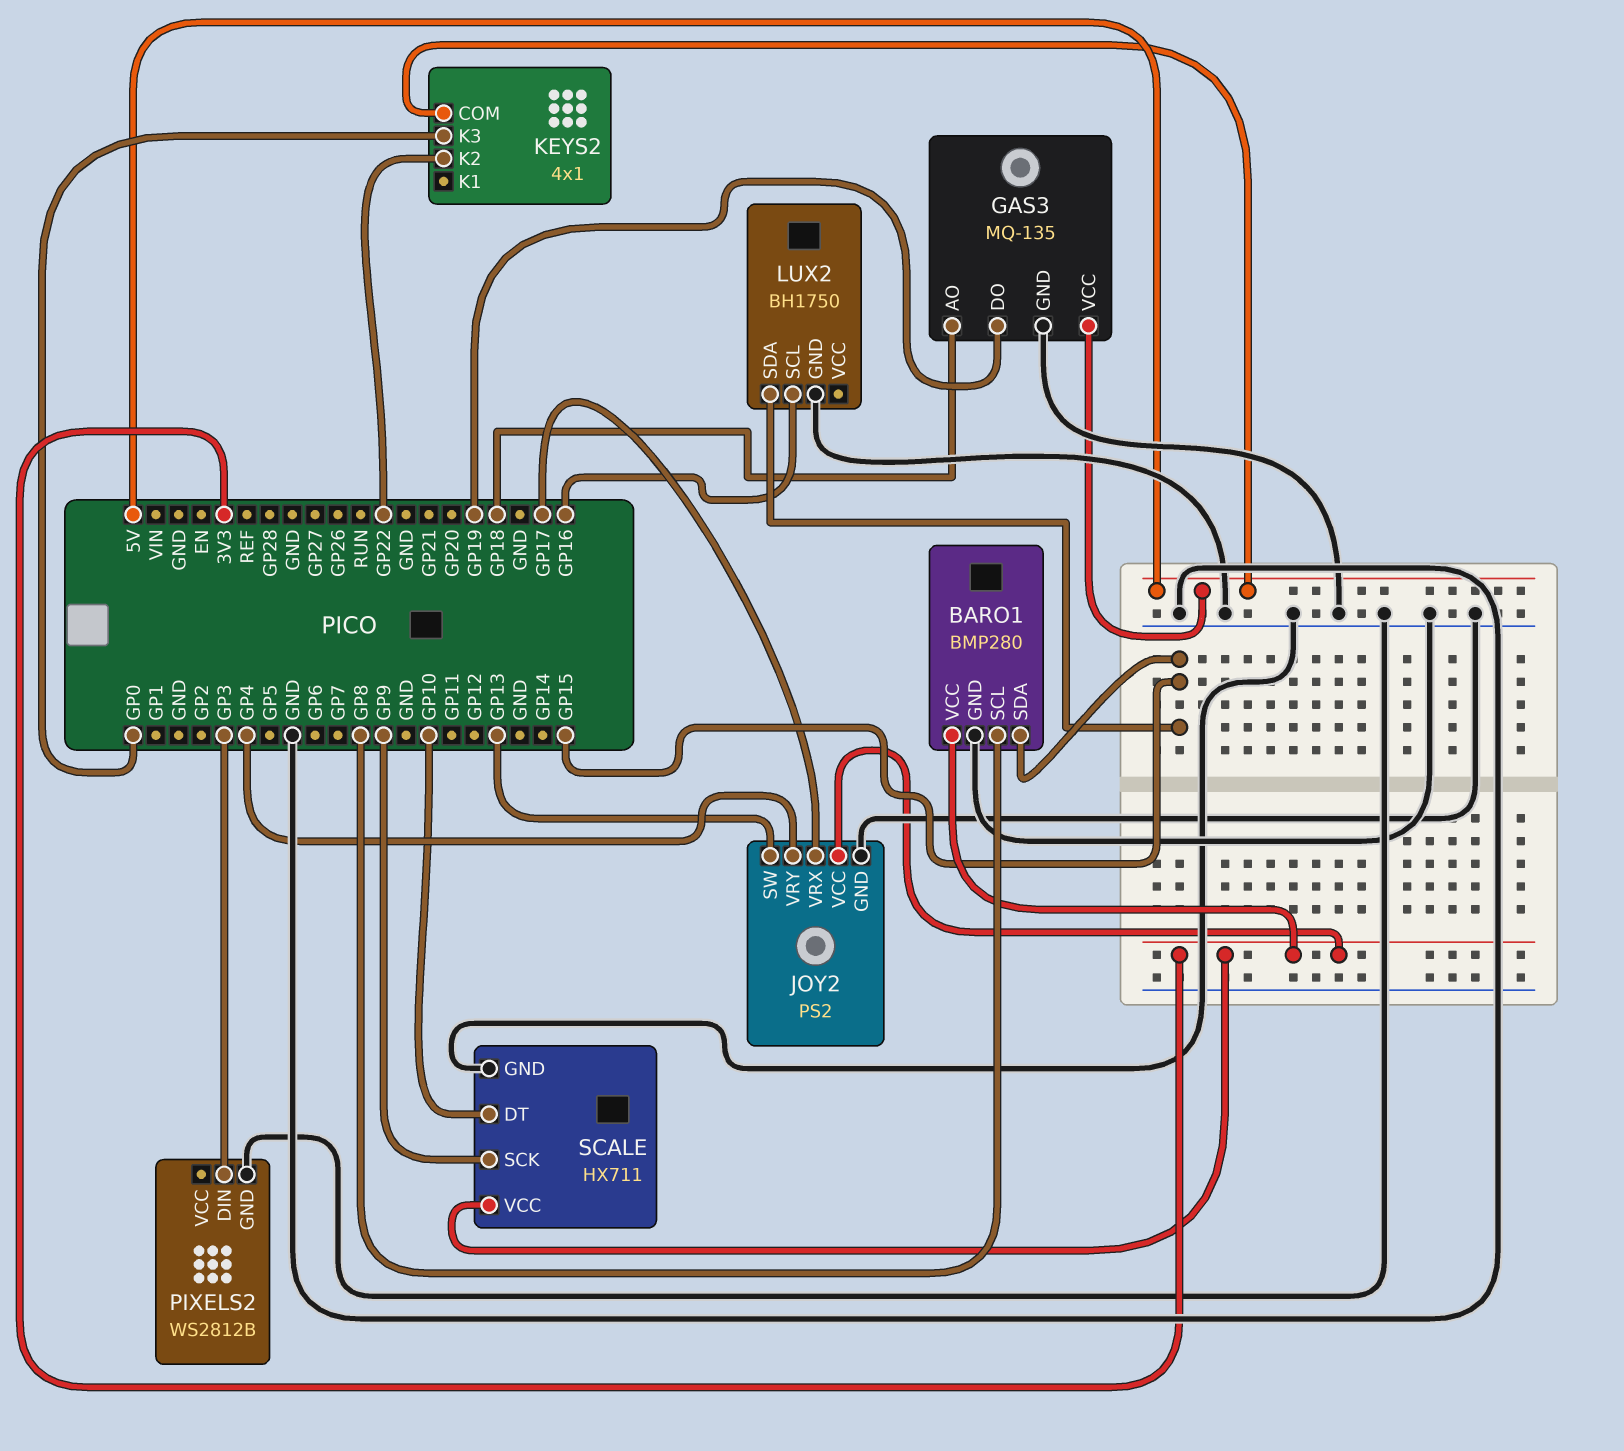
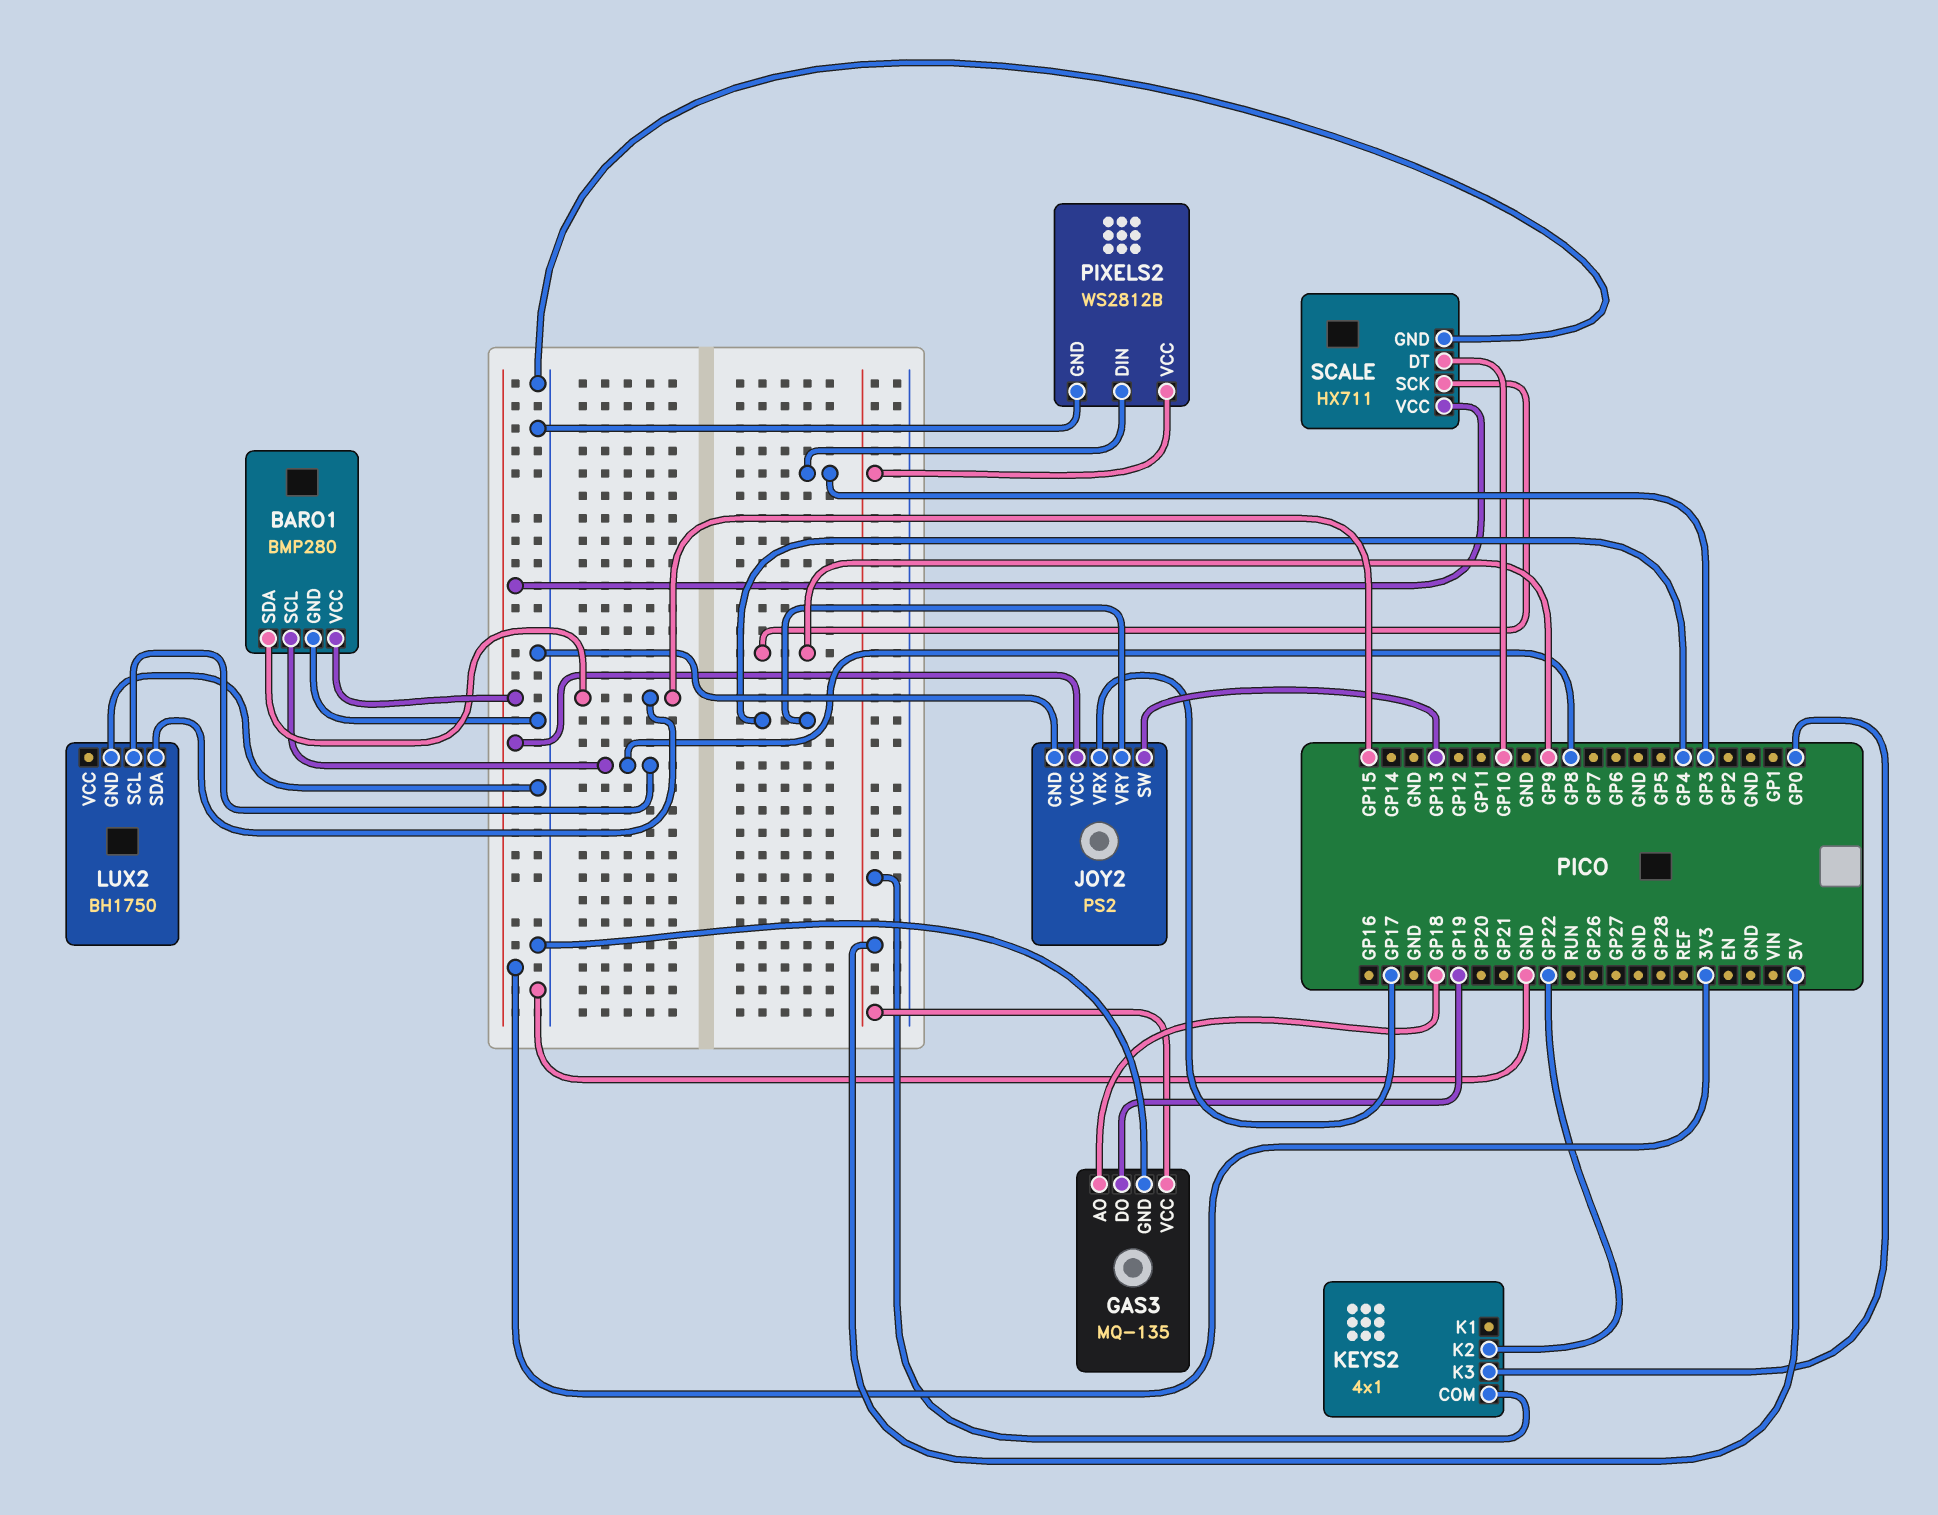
LUX2 pin SCL: GP16 -> GP8
PIXELS2 pin VCC: none -> 5V

